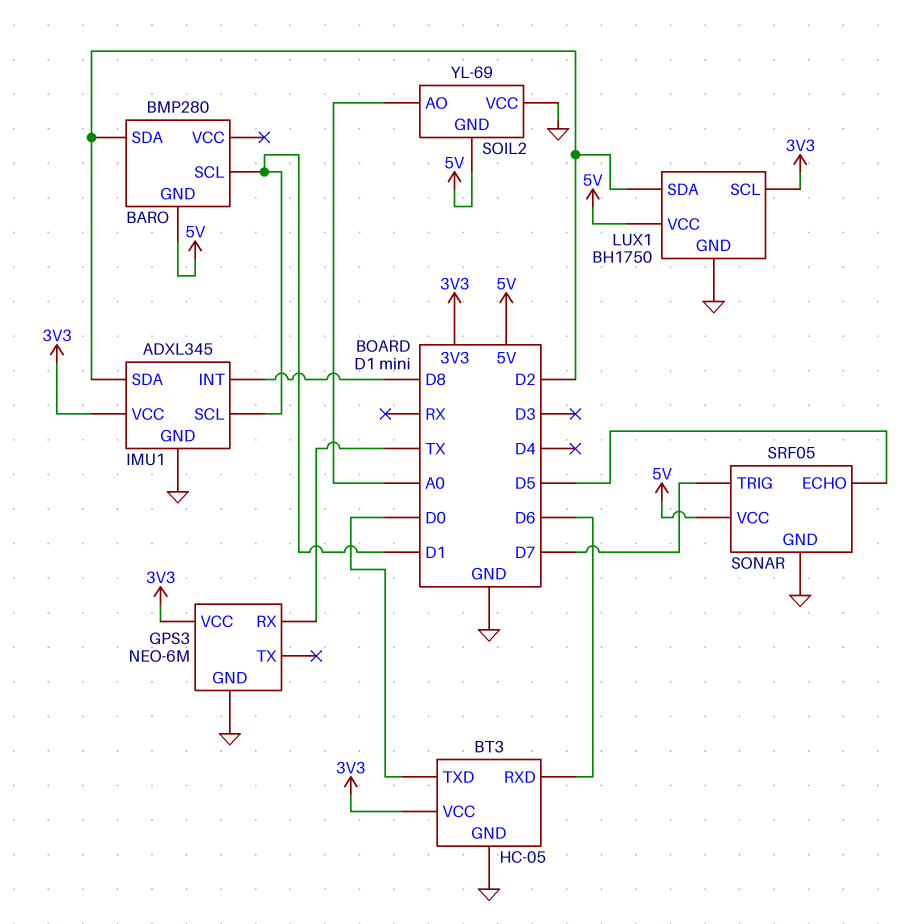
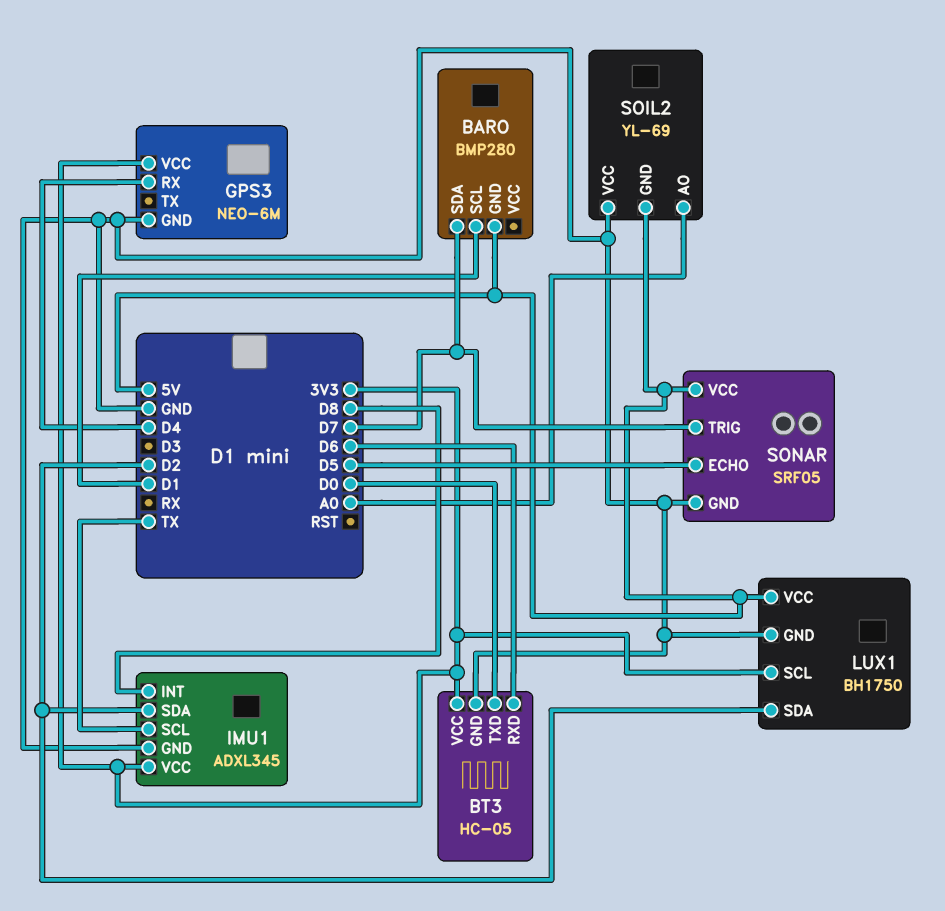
BARO pin SDA: D2 -> D7
GPS3 pin RX: TX -> D4
IMU1 pin SCL: D1 -> TX

